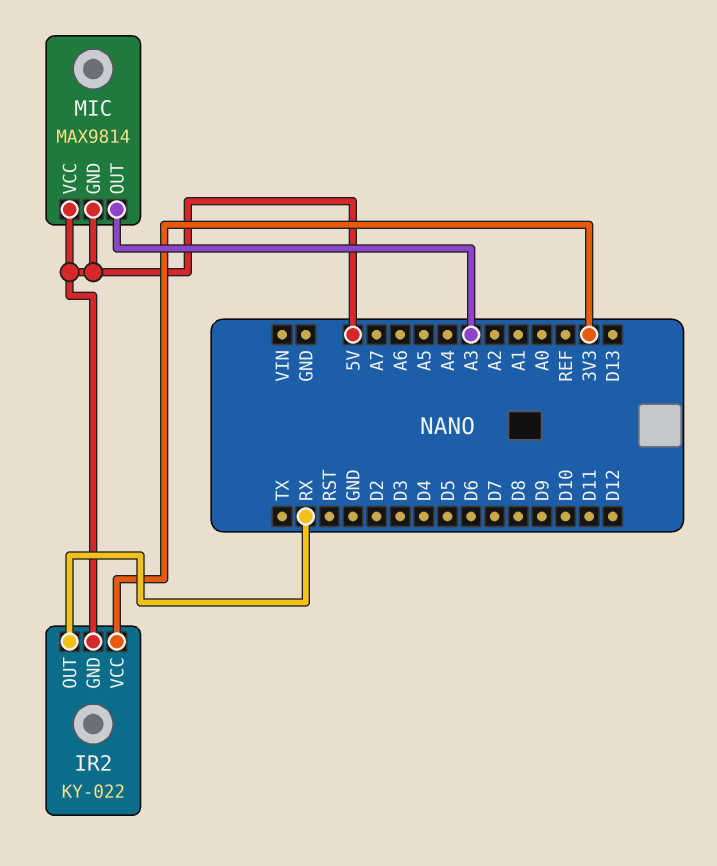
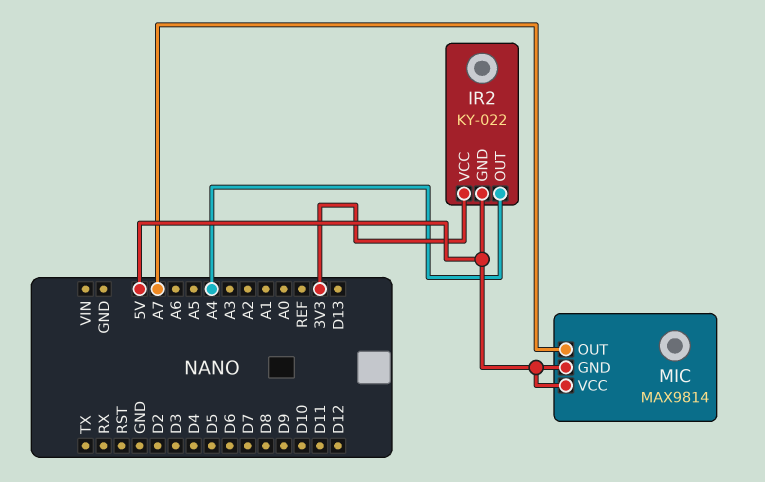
IR2 pin OUT: RX -> A4
MIC pin OUT: A3 -> A7

